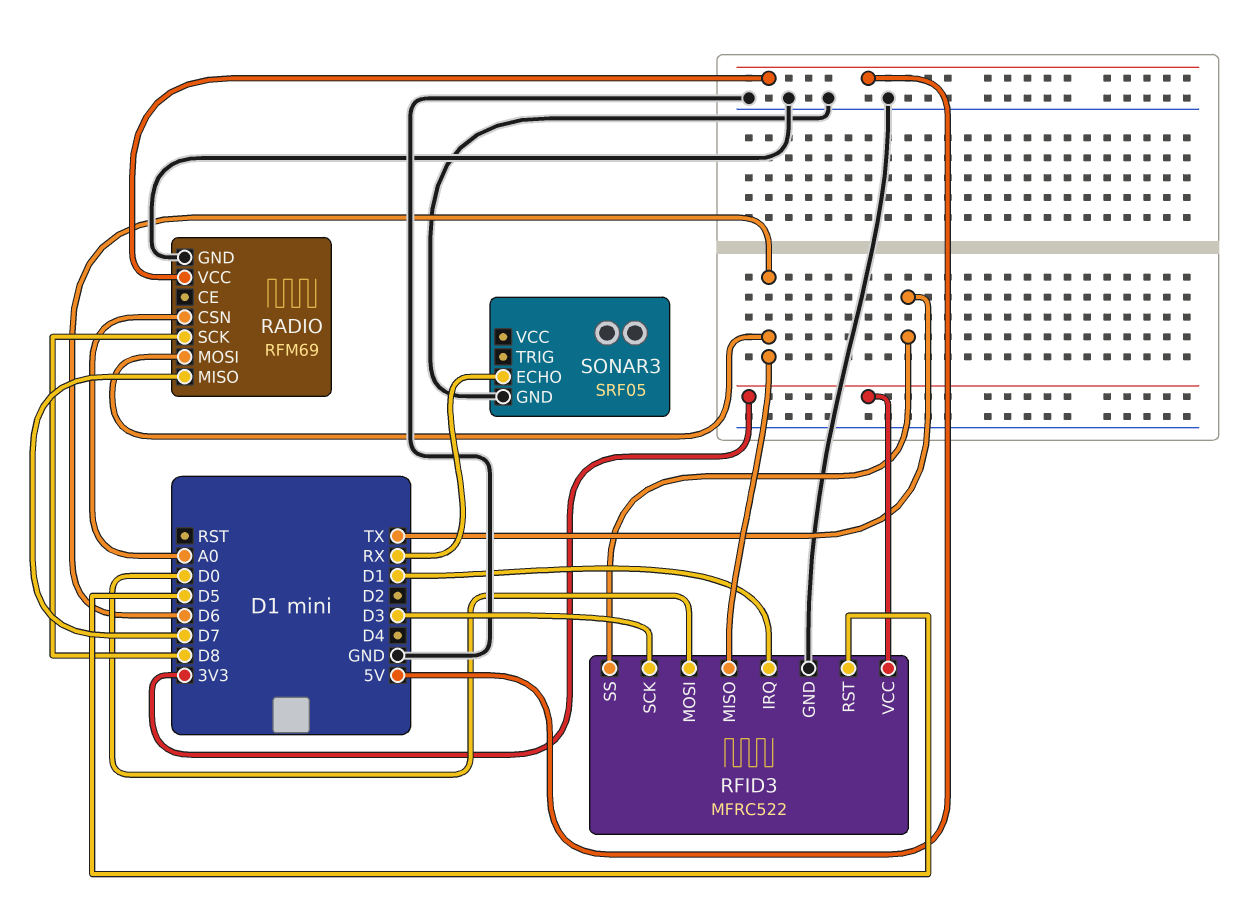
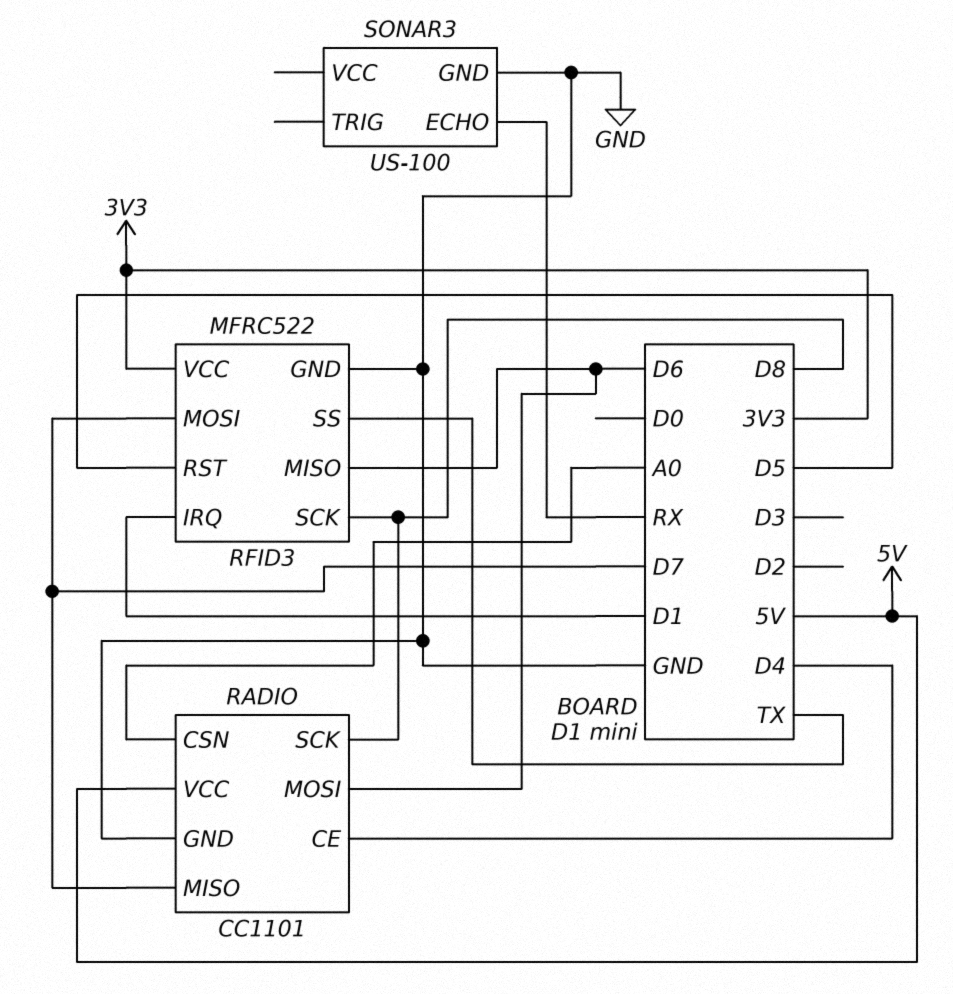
RADIO: RFM69 -> CC1101
RADIO pin CE: none -> D4
RFID3 pin MOSI: D0 -> D7
RFID3 pin SCK: D3 -> D8
SONAR3: SRF05 -> US-100

